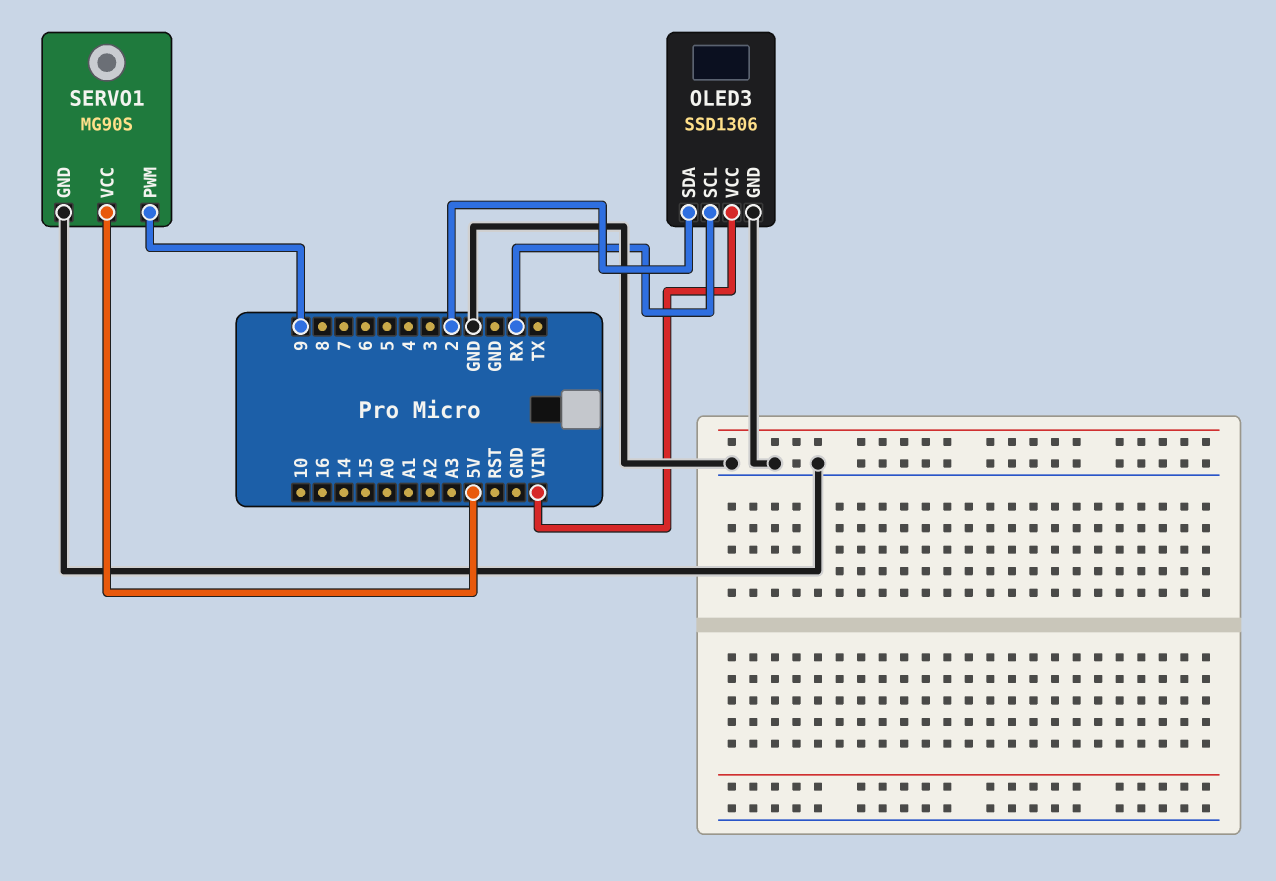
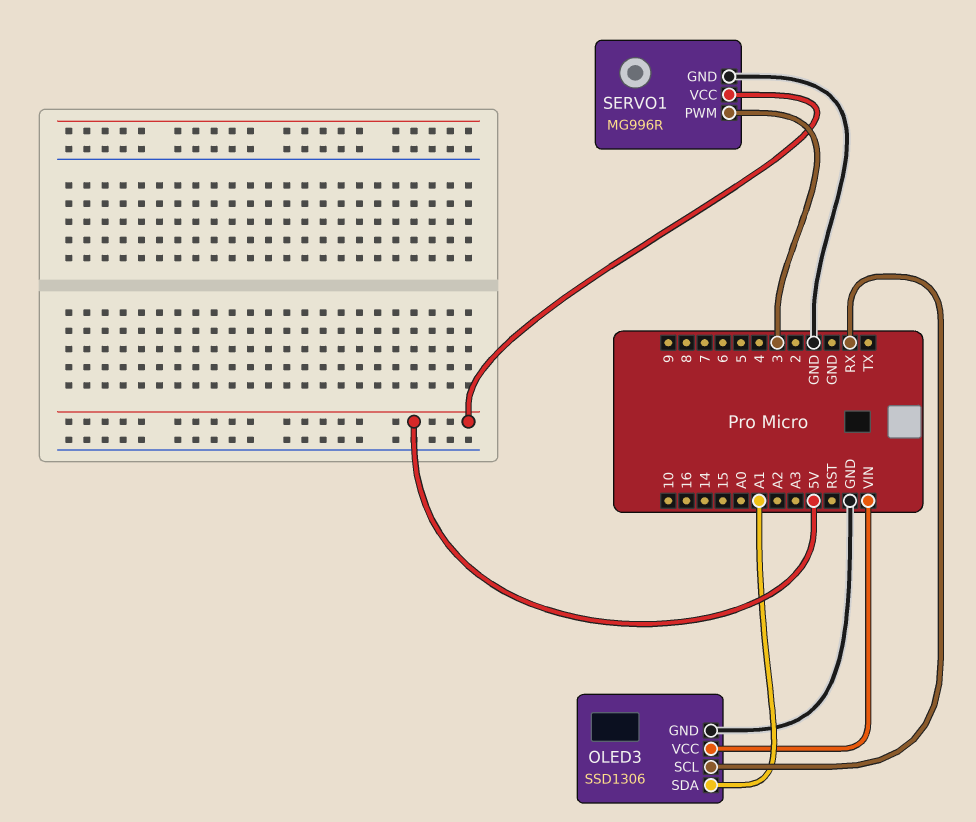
OLED3 pin SDA: 2 -> A1
SERVO1: MG90S -> MG996R
SERVO1 pin PWM: 9 -> 3

